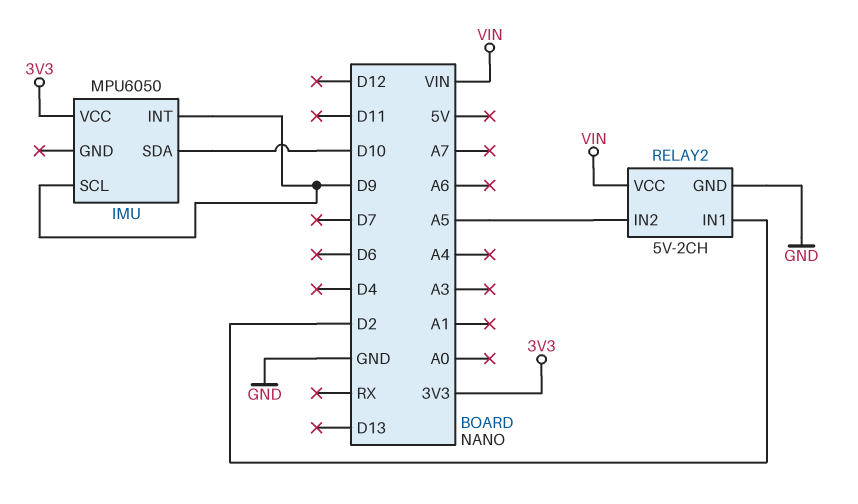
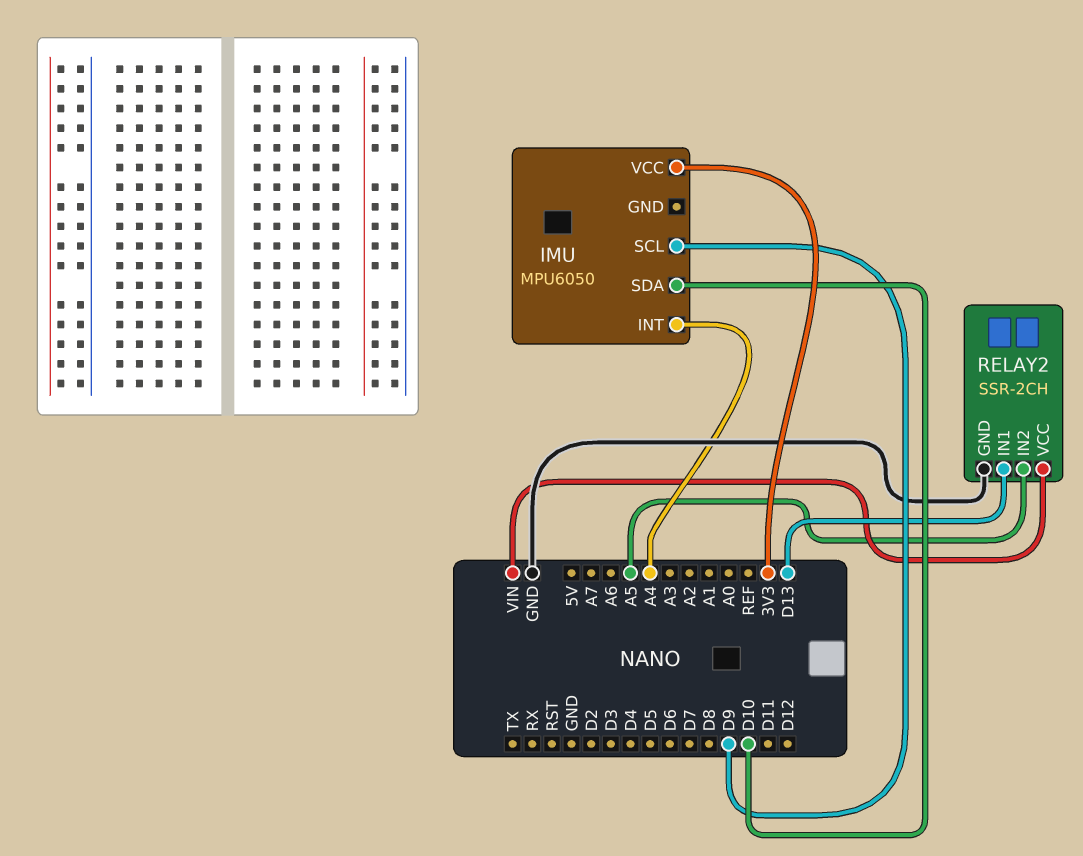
IMU pin INT: D9 -> A4
RELAY2: 5V-2CH -> SSR-2CH
RELAY2 pin IN1: D2 -> D13

